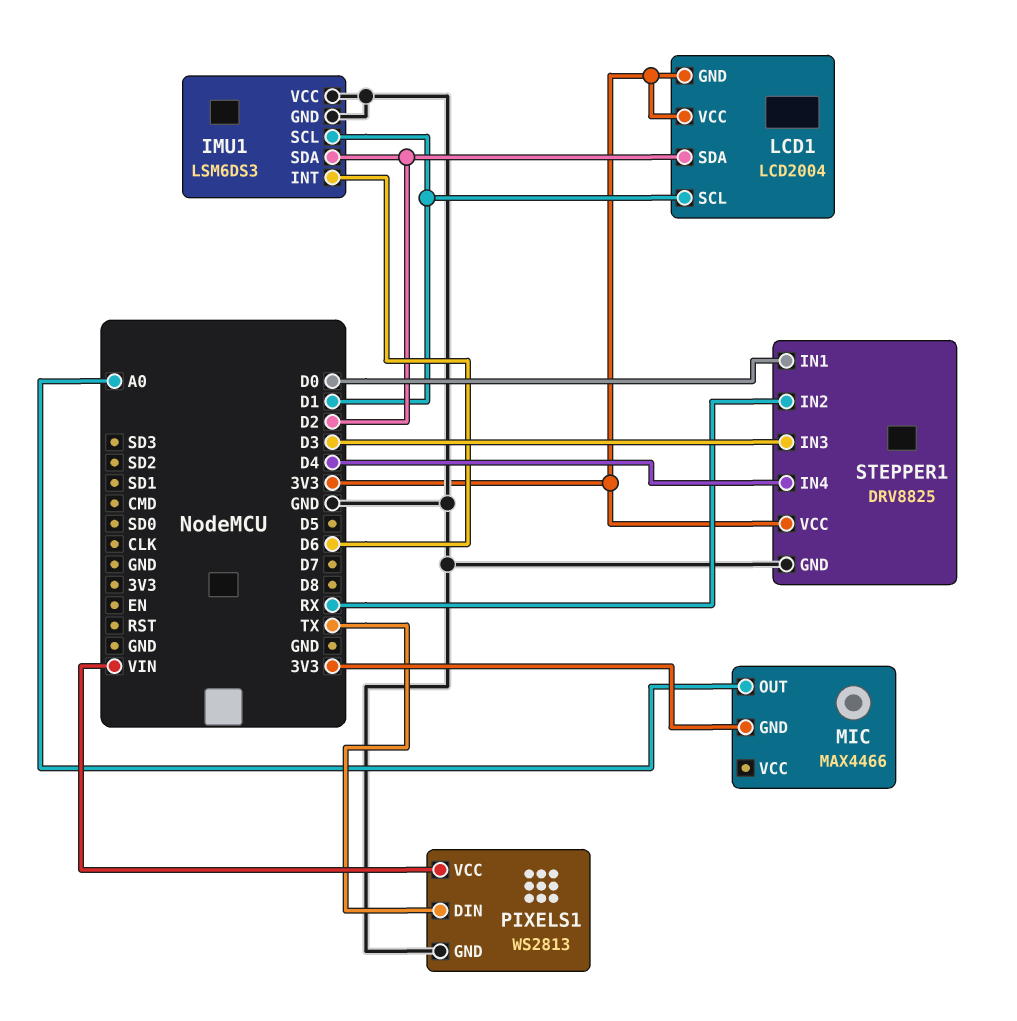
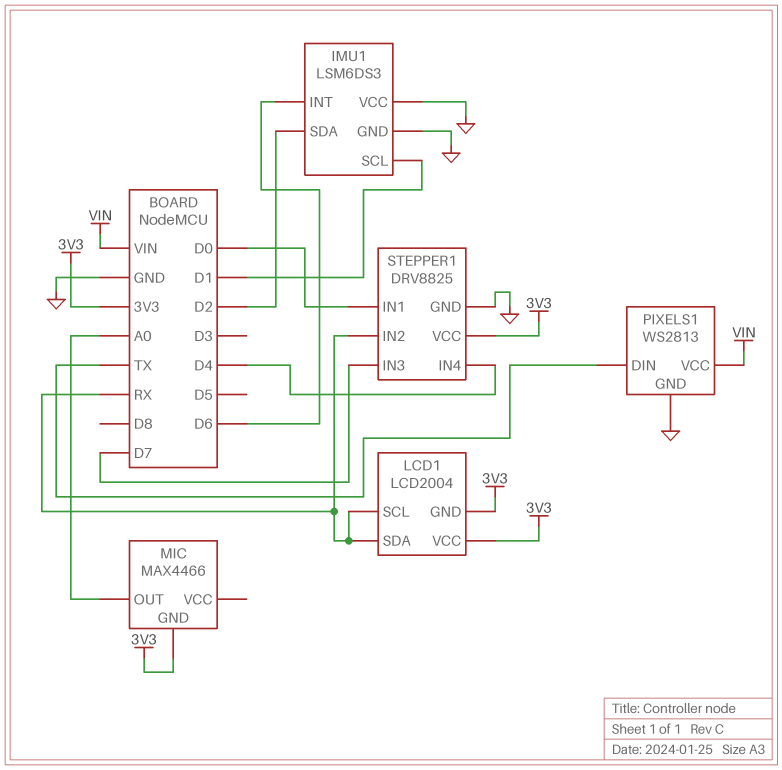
LCD1 pin SCL: D1 -> RX
LCD1 pin SDA: D2 -> RX
STEPPER1 pin IN3: D3 -> D7

